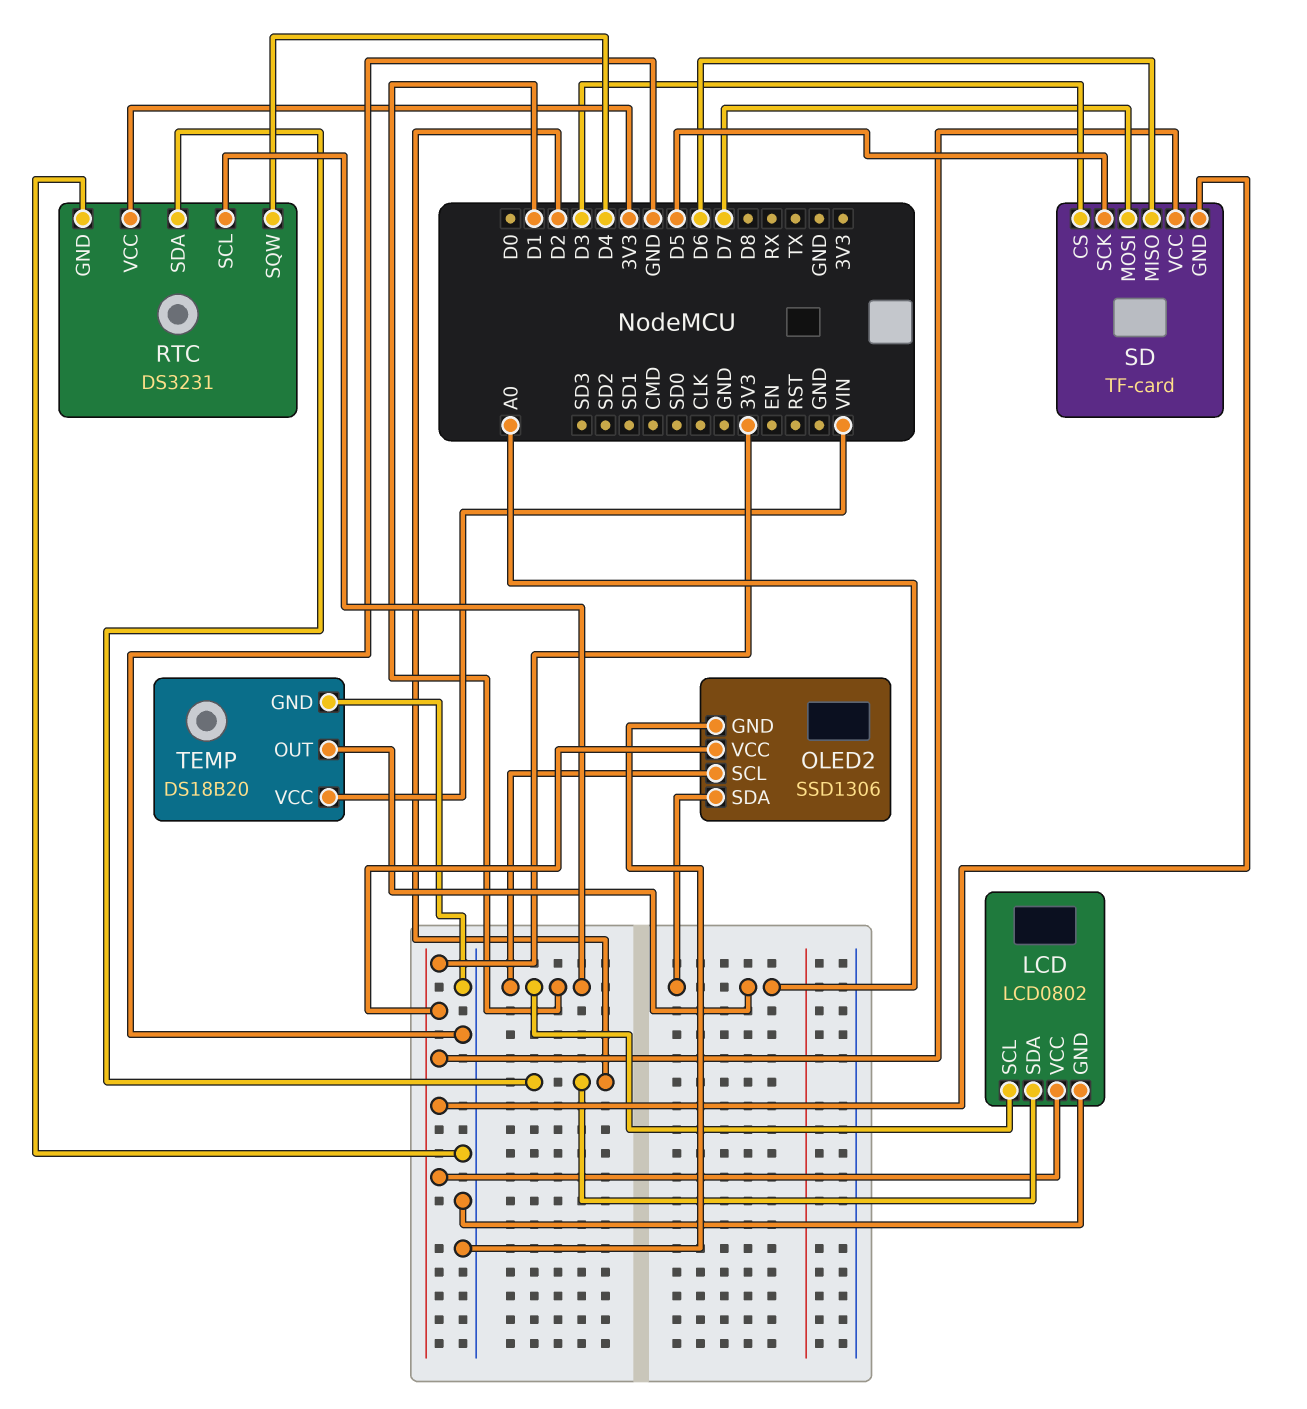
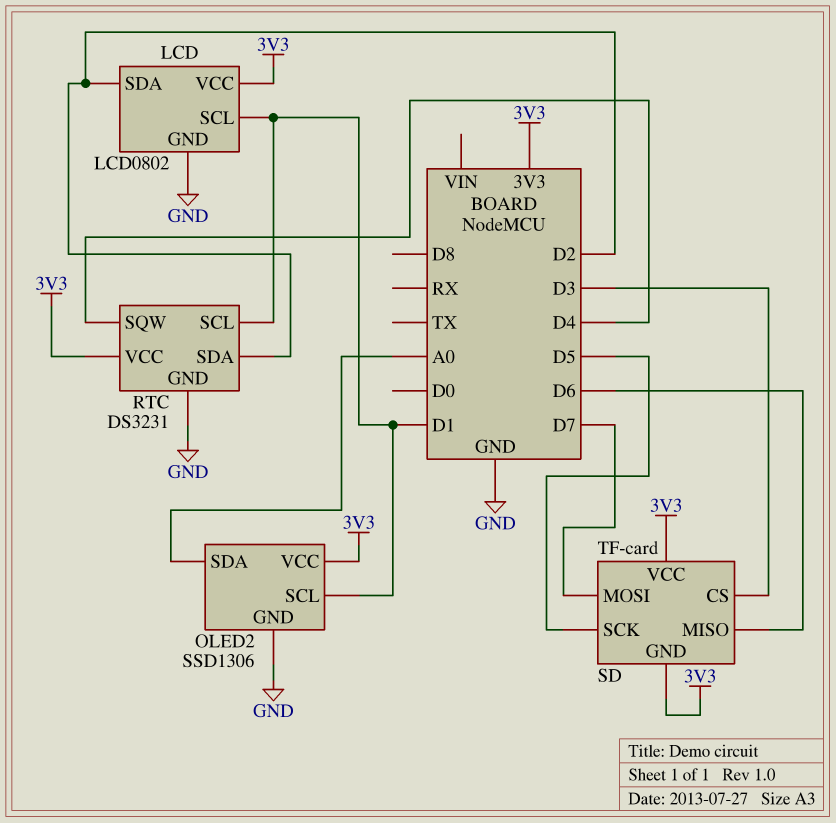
TEMP: DS18B20 -> none
TEMP pin GND: GND -> none
TEMP pin OUT: A0 -> none
TEMP pin VCC: VIN -> none

